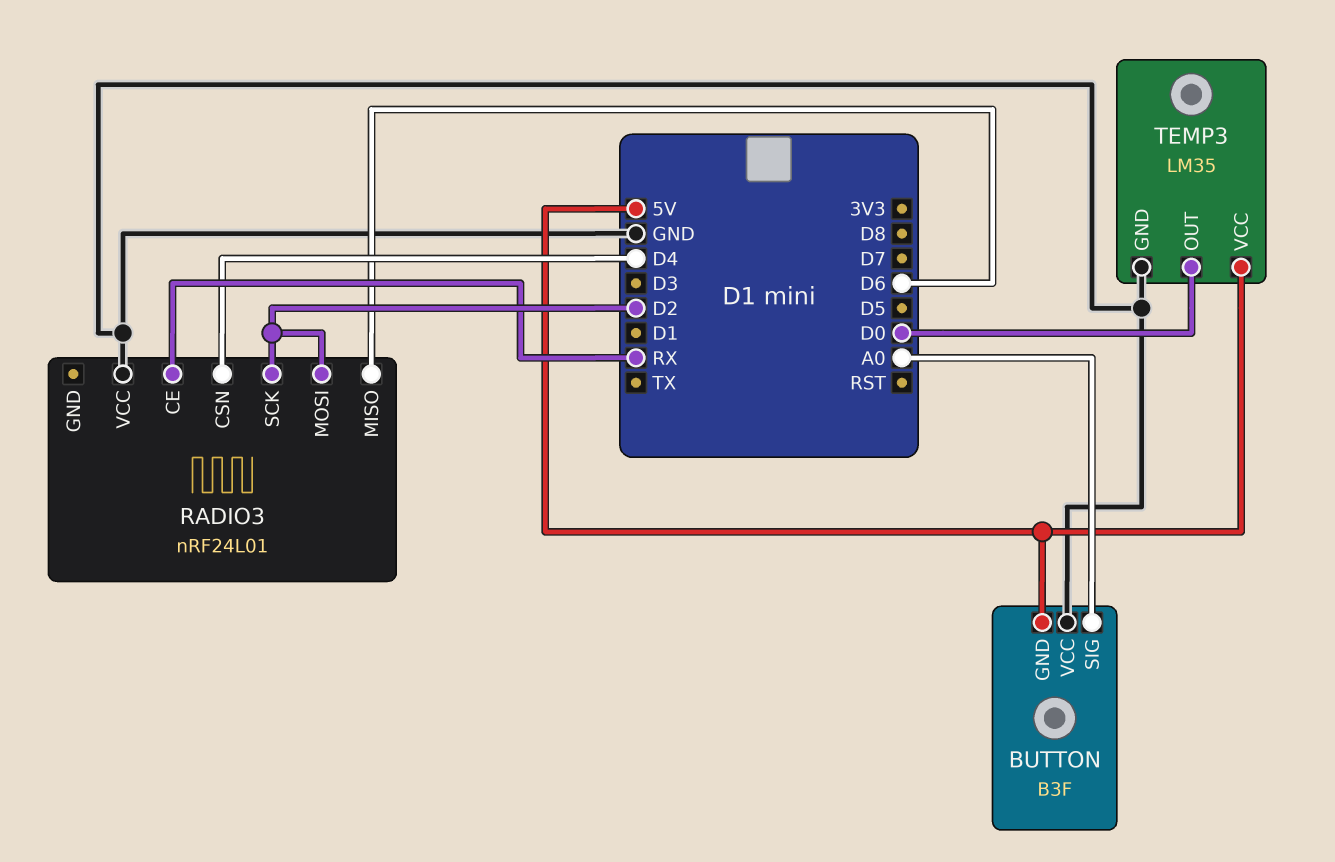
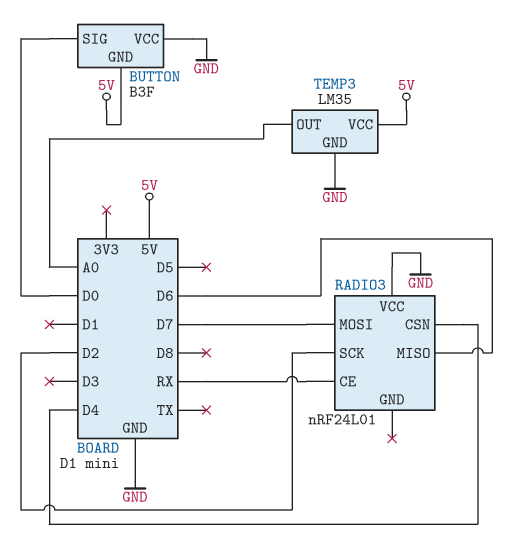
BUTTON pin SIG: A0 -> D0
RADIO3 pin MOSI: D2 -> D7
TEMP3 pin OUT: D0 -> A0

